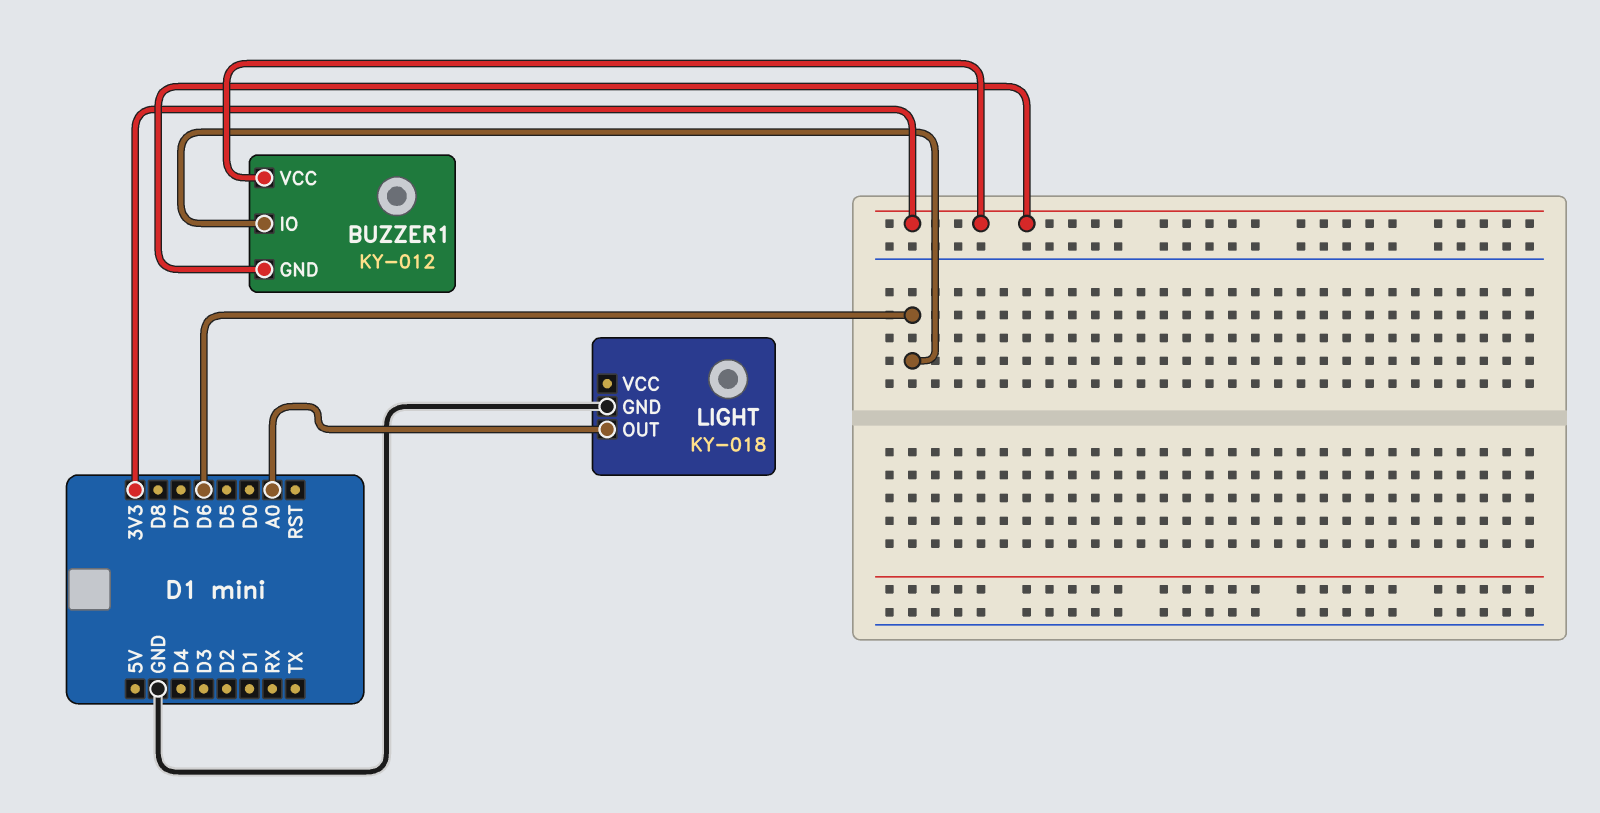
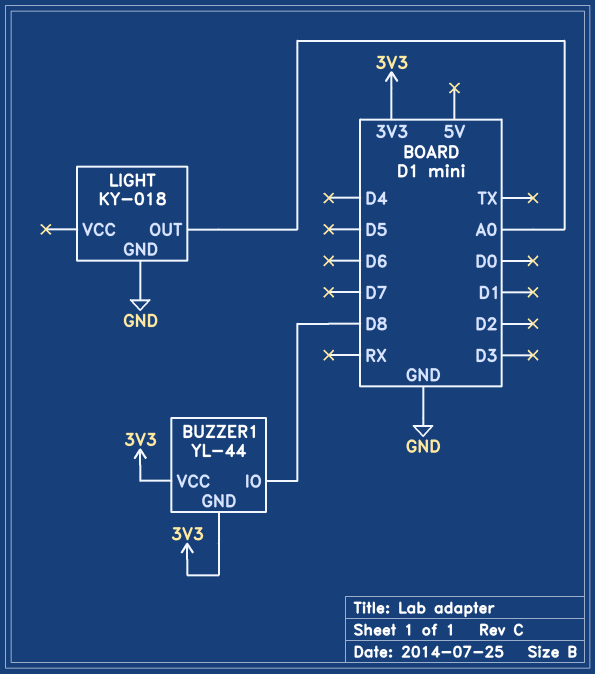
BUZZER1: KY-012 -> YL-44
BUZZER1 pin IO: D6 -> D8

